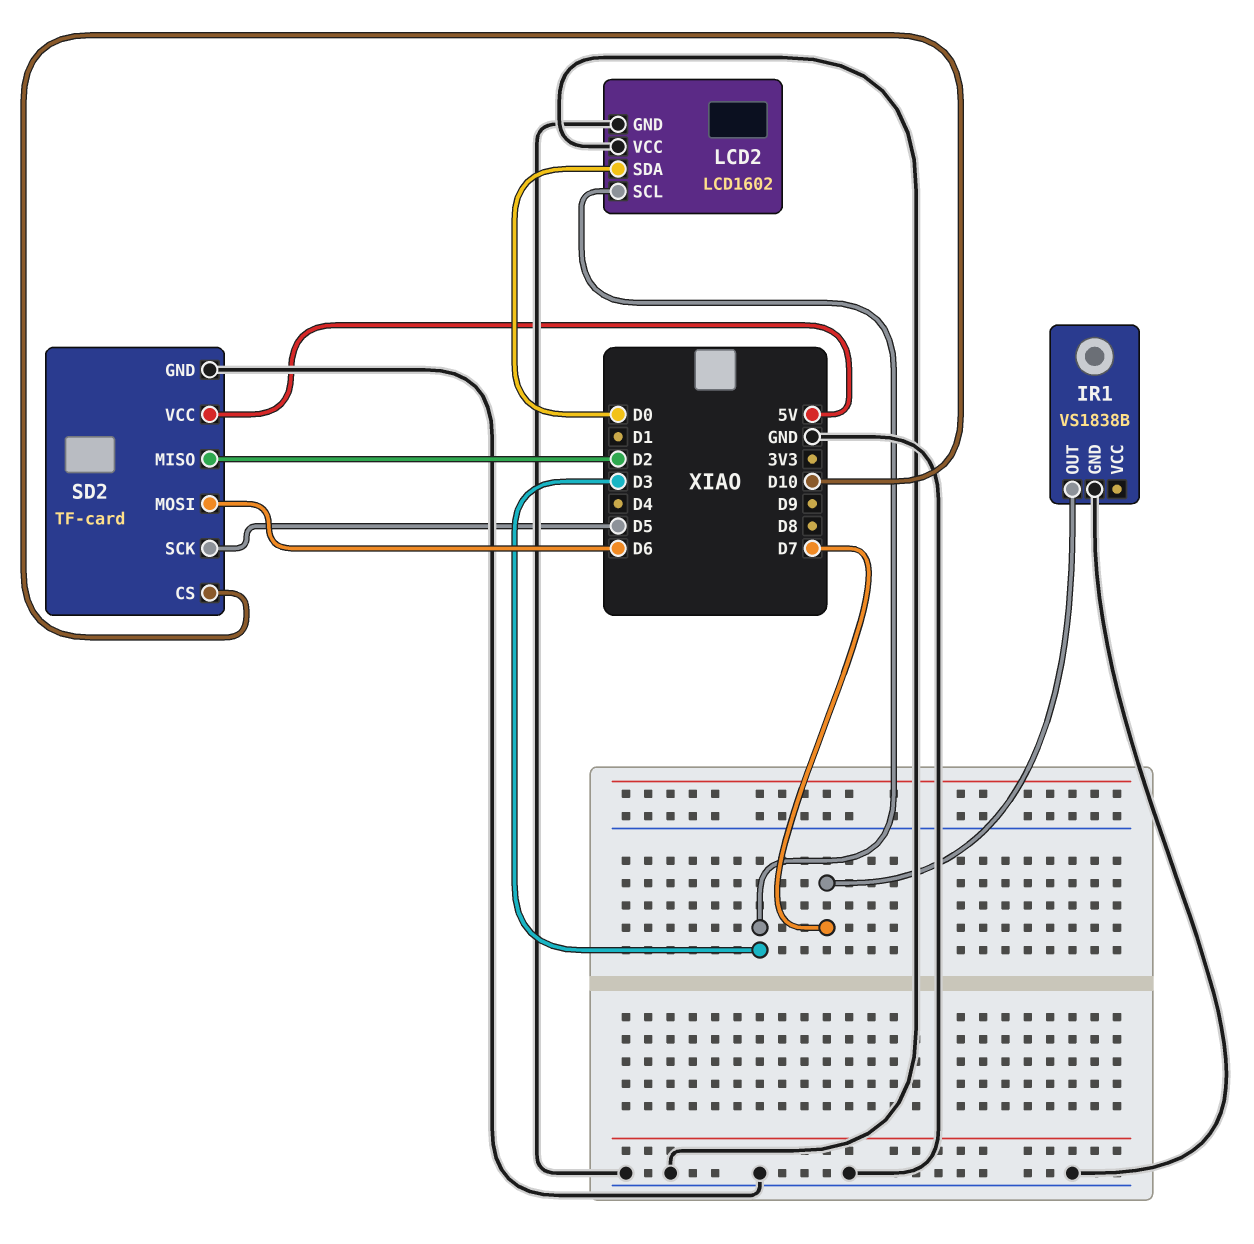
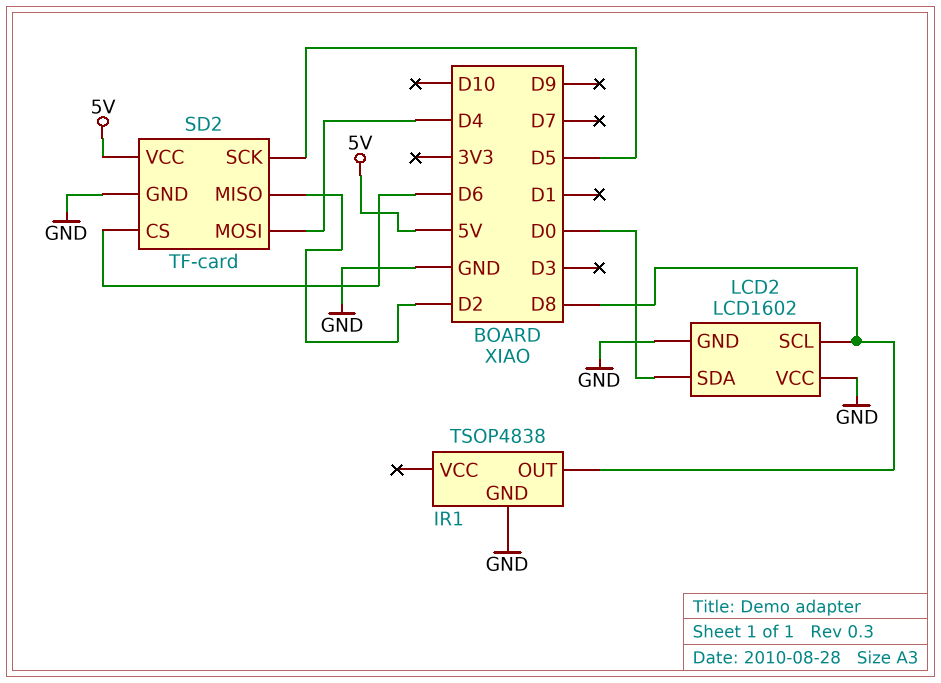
IR1: VS1838B -> TSOP4838
IR1 pin OUT: D7 -> D8
LCD2 pin SCL: D3 -> D8
SD2 pin CS: D10 -> D6
SD2 pin MOSI: D6 -> D4

